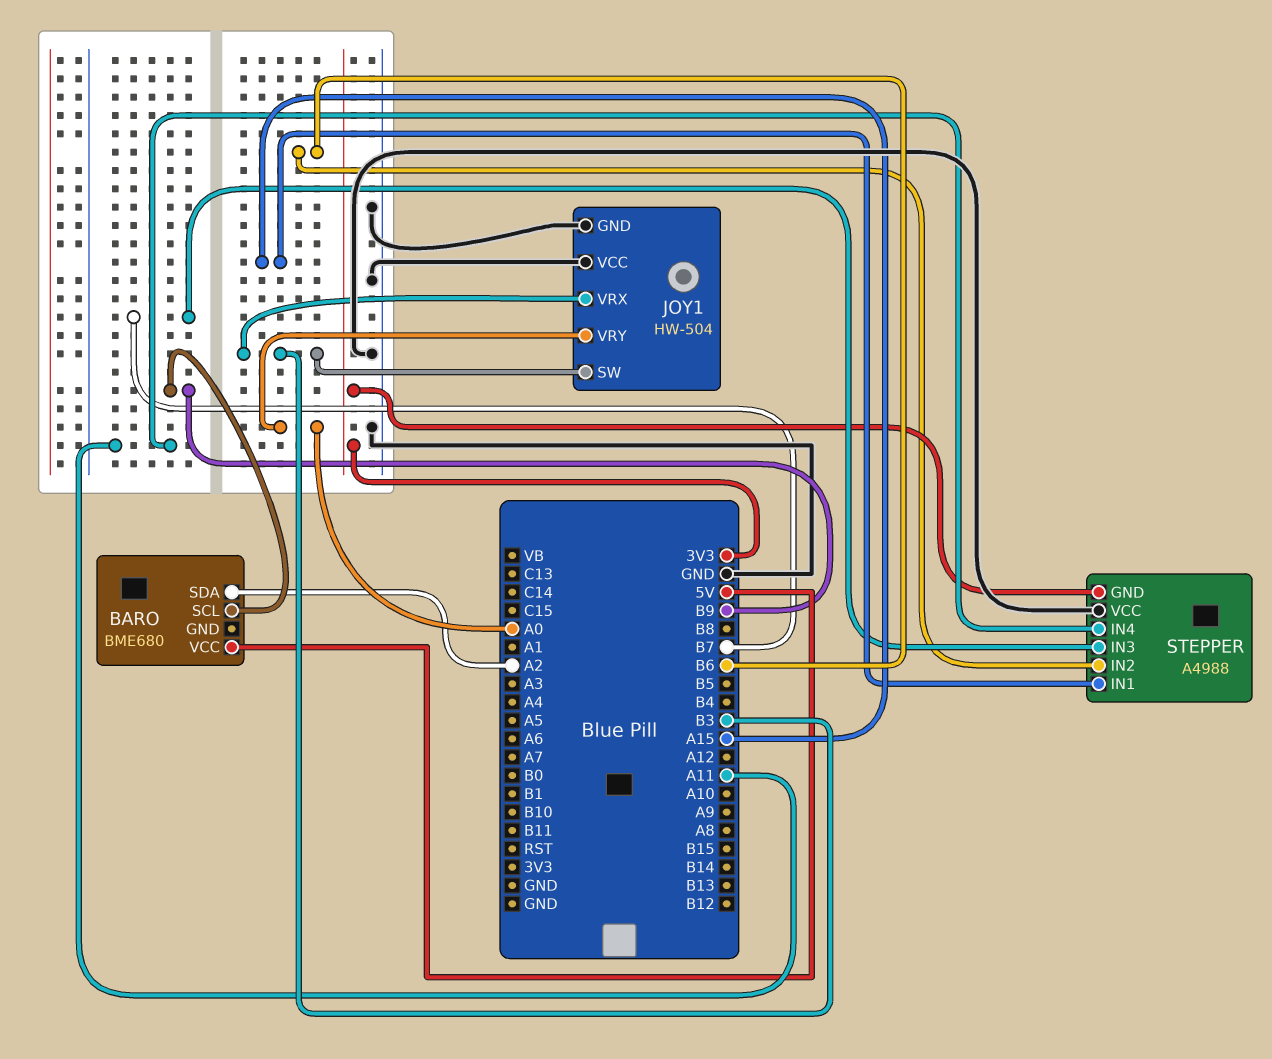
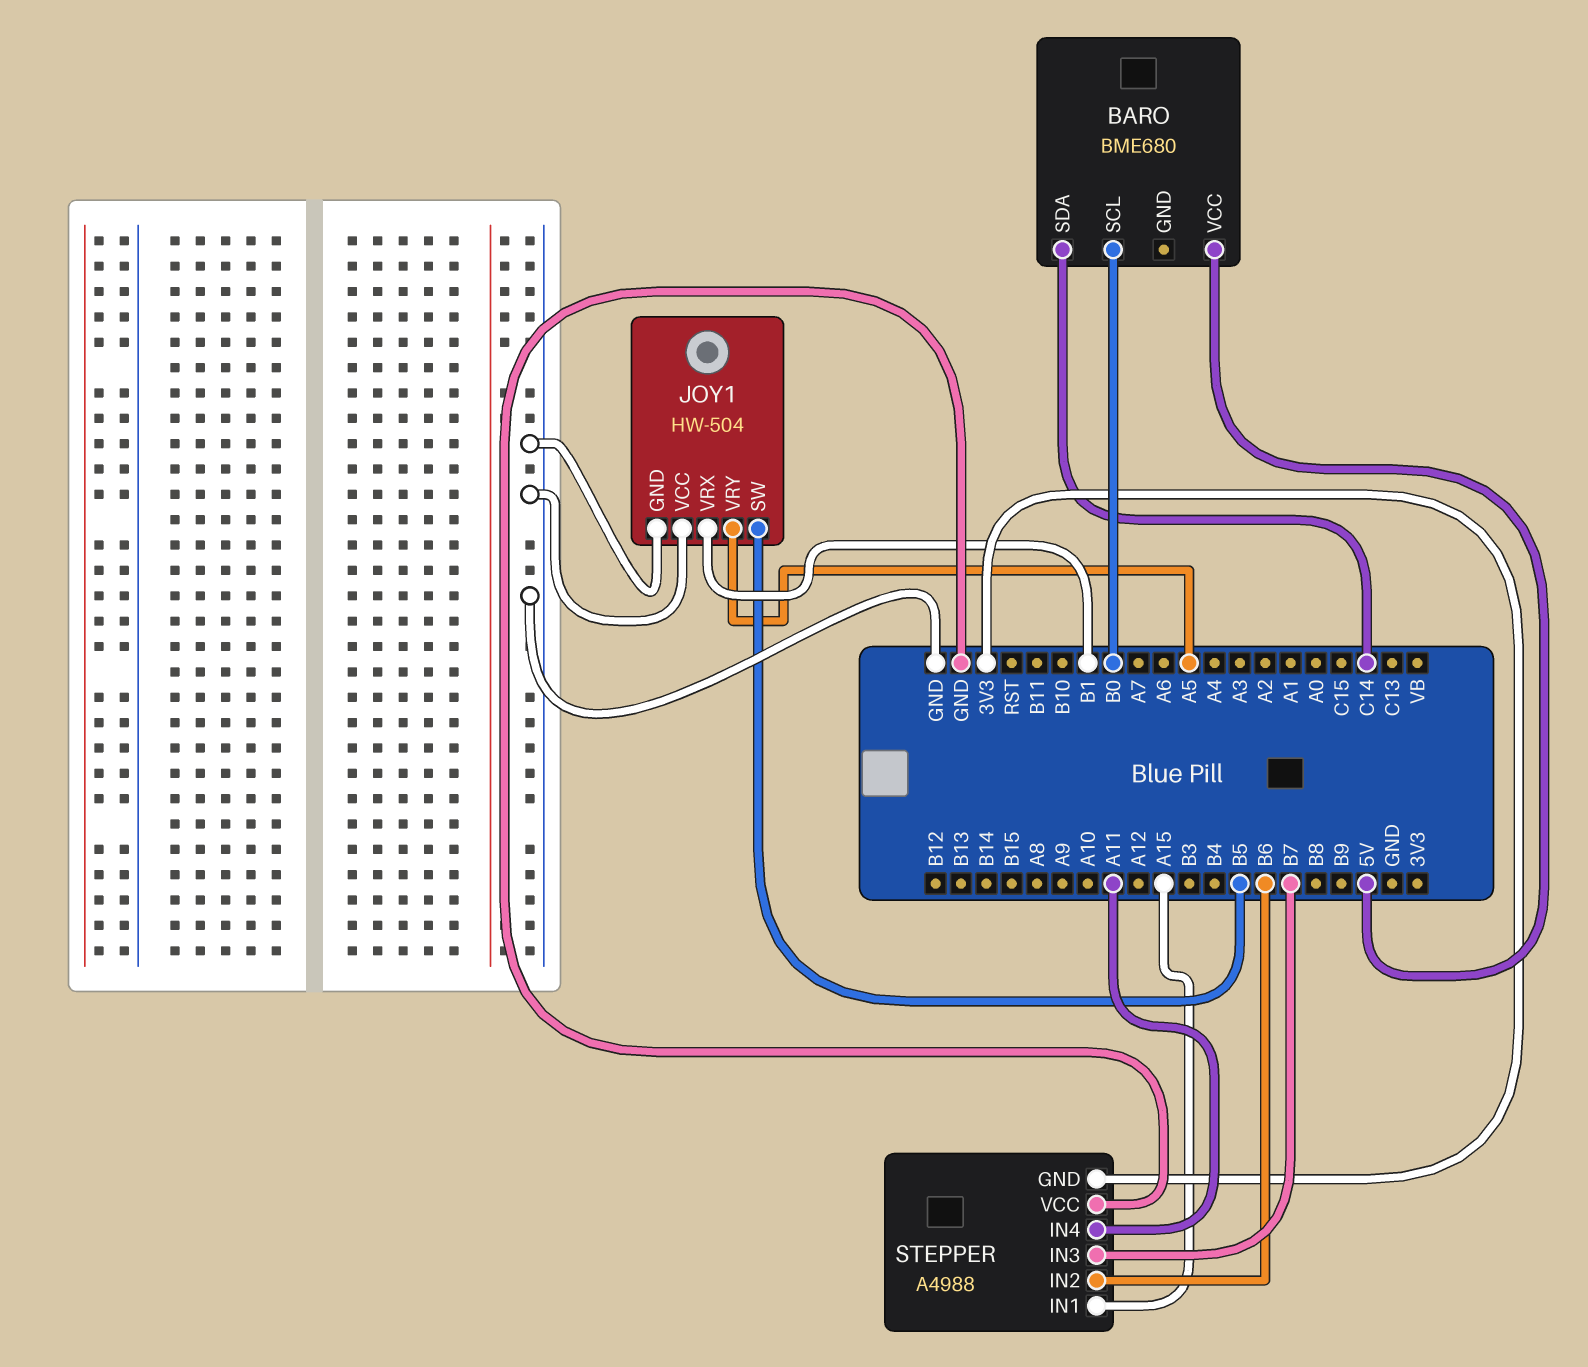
BARO pin SCL: B9 -> B0
BARO pin SDA: A2 -> C14
JOY1 pin SW: B3 -> B5
JOY1 pin VRX: B3 -> B1
JOY1 pin VRY: A0 -> A5

